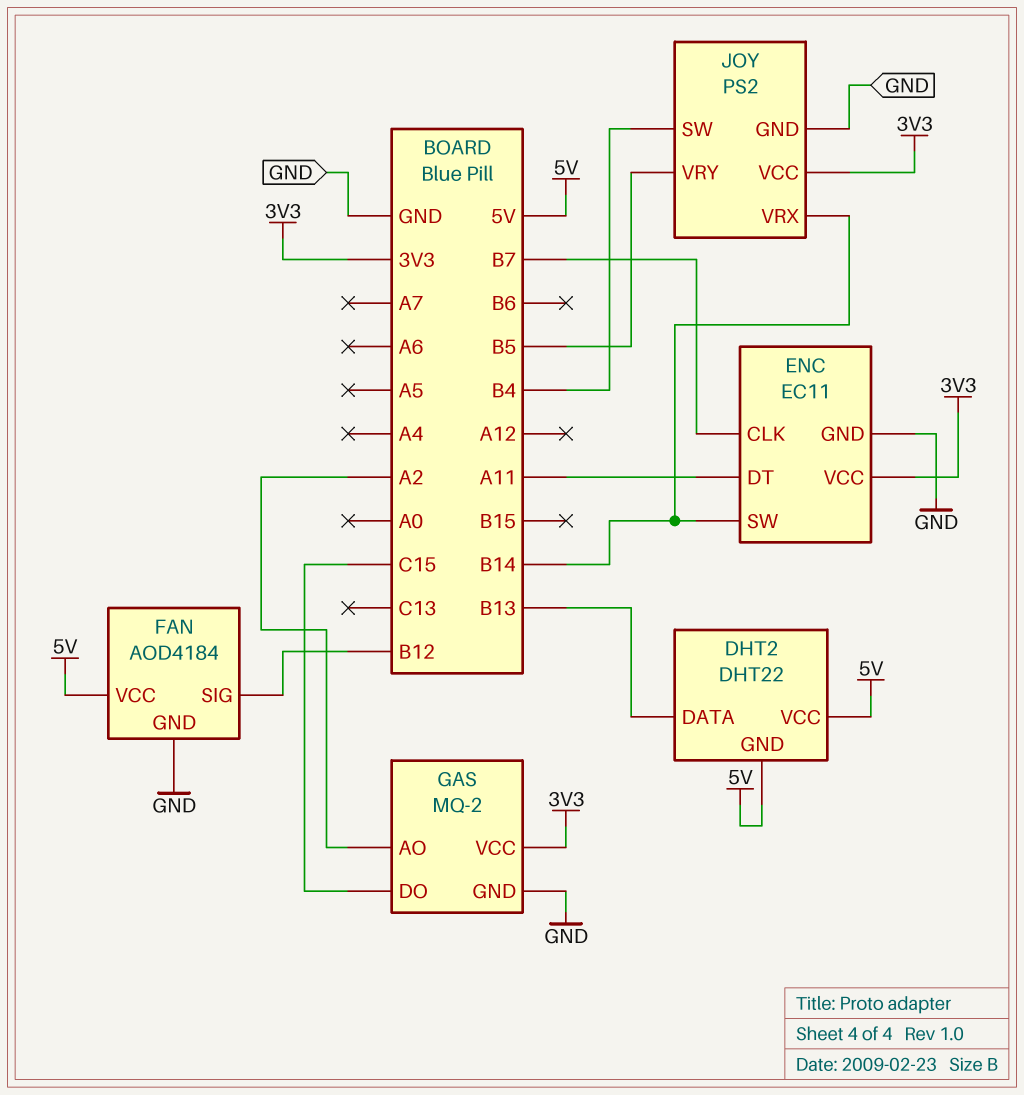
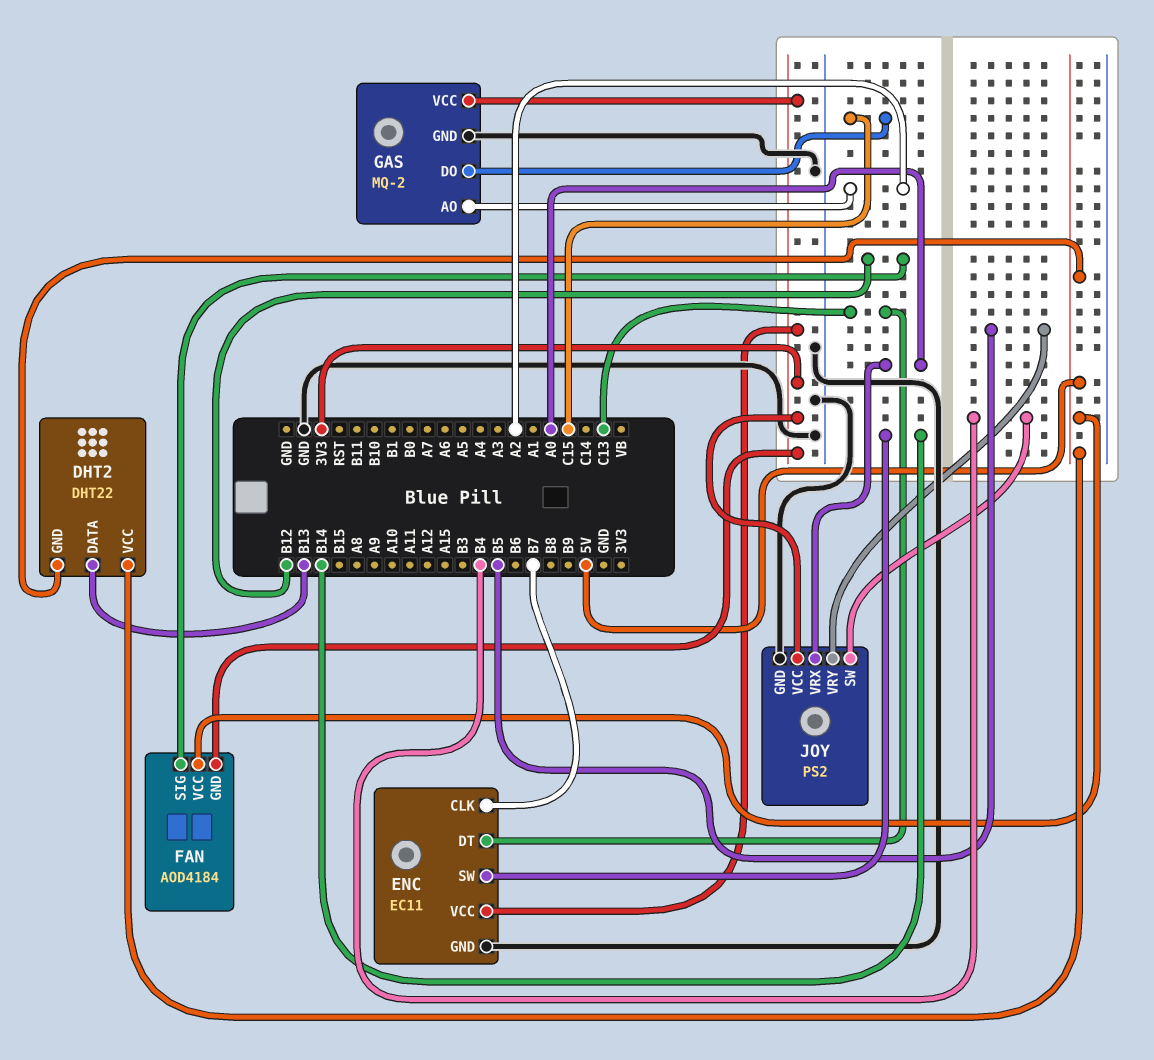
ENC pin DT: A11 -> C13
FAN pin GND: GND -> 3V3
JOY pin VRX: B14 -> A0

